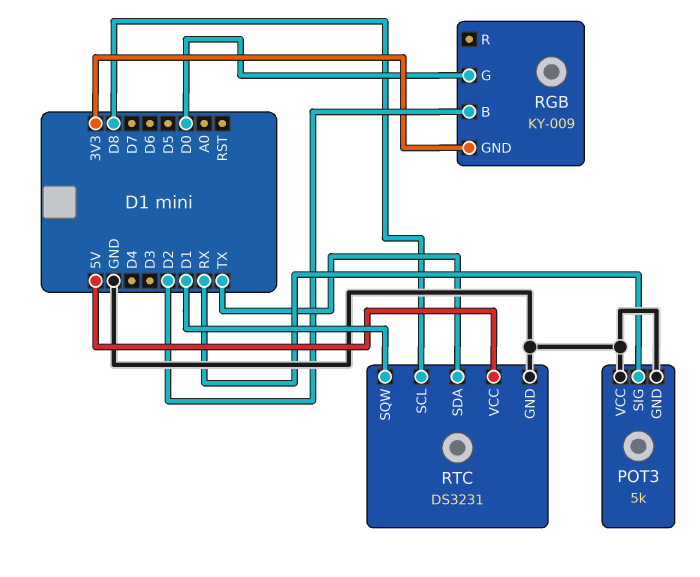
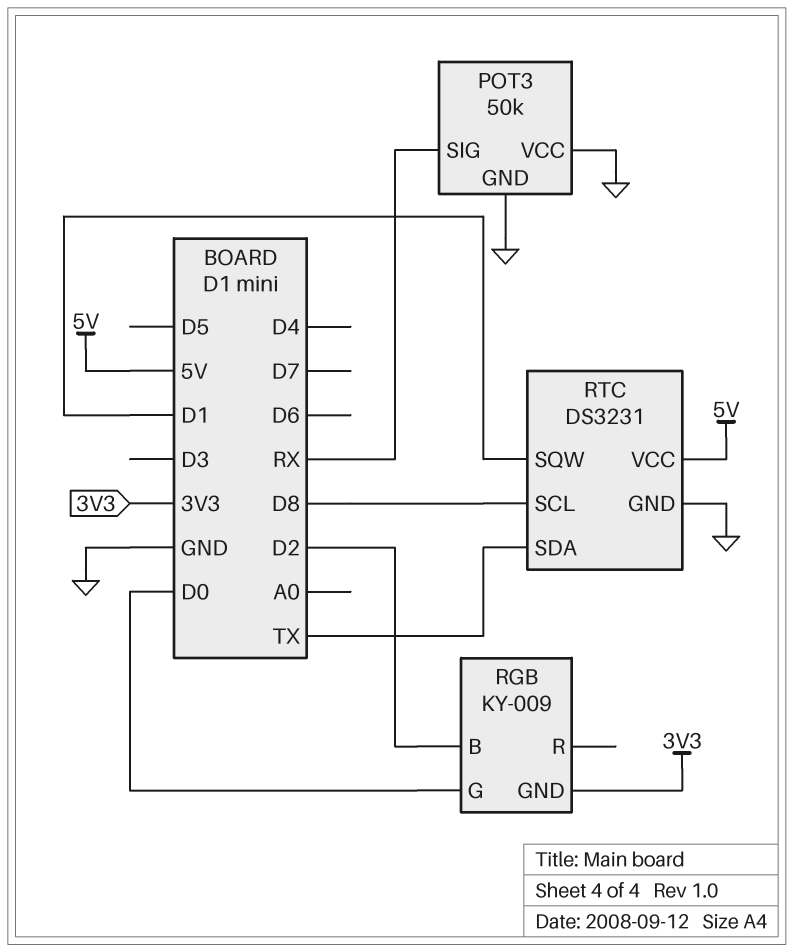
POT3: 5k -> 50k

